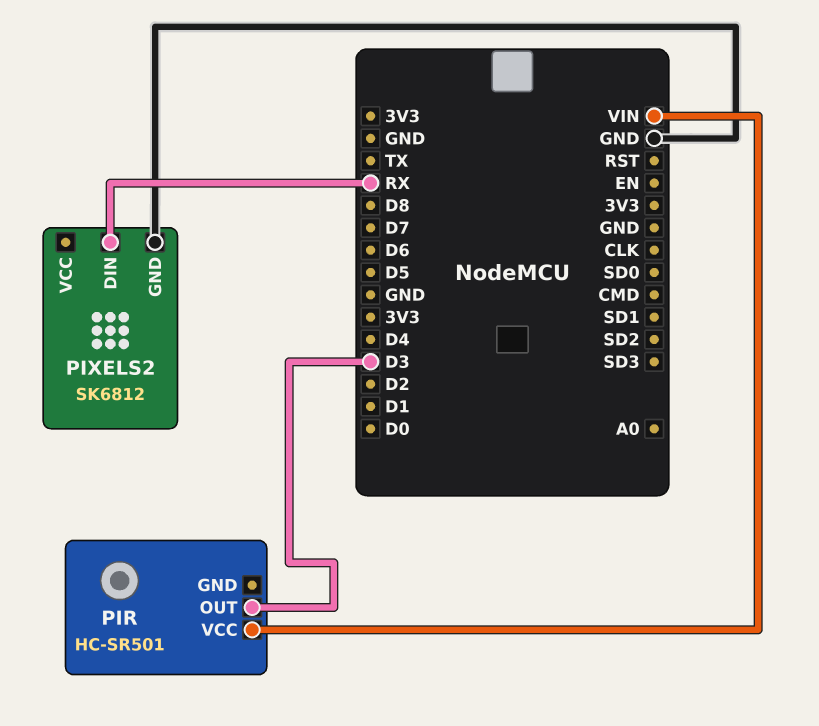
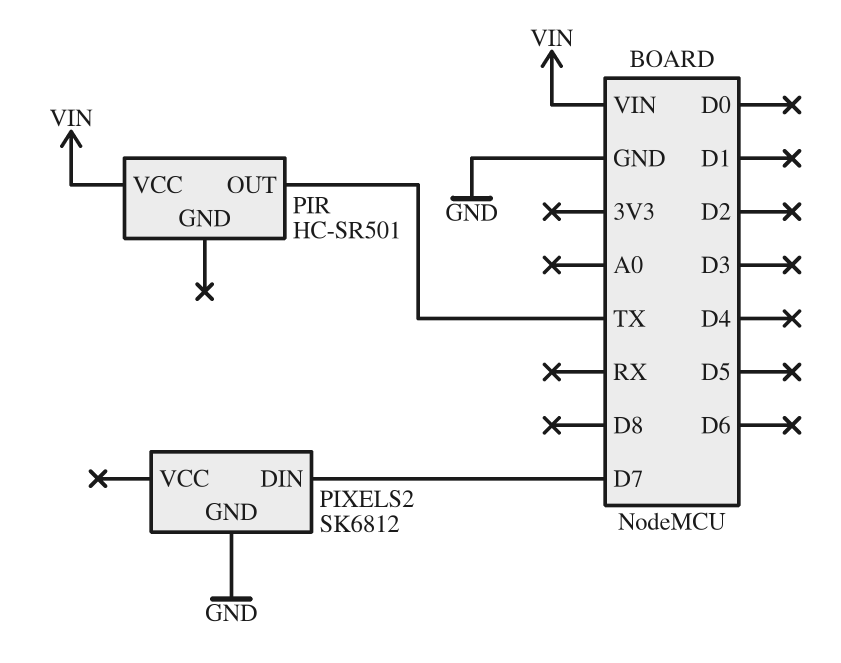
PIR pin OUT: D3 -> TX
PIXELS2 pin DIN: RX -> D7

